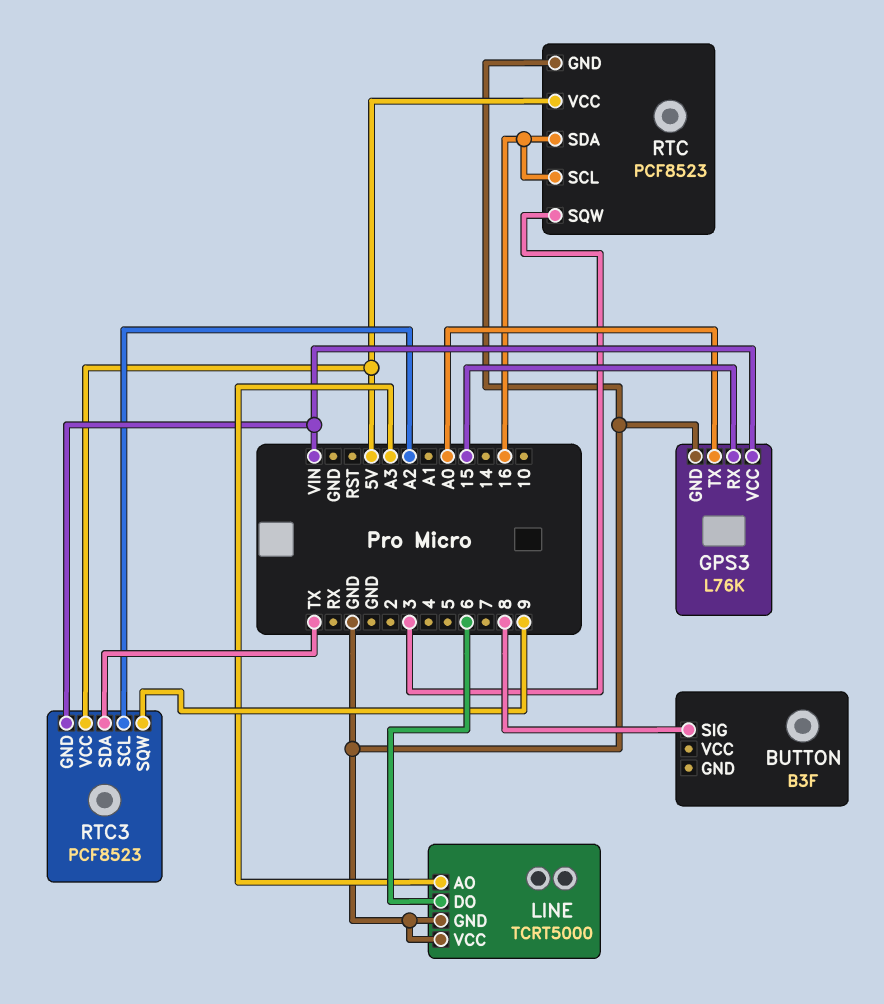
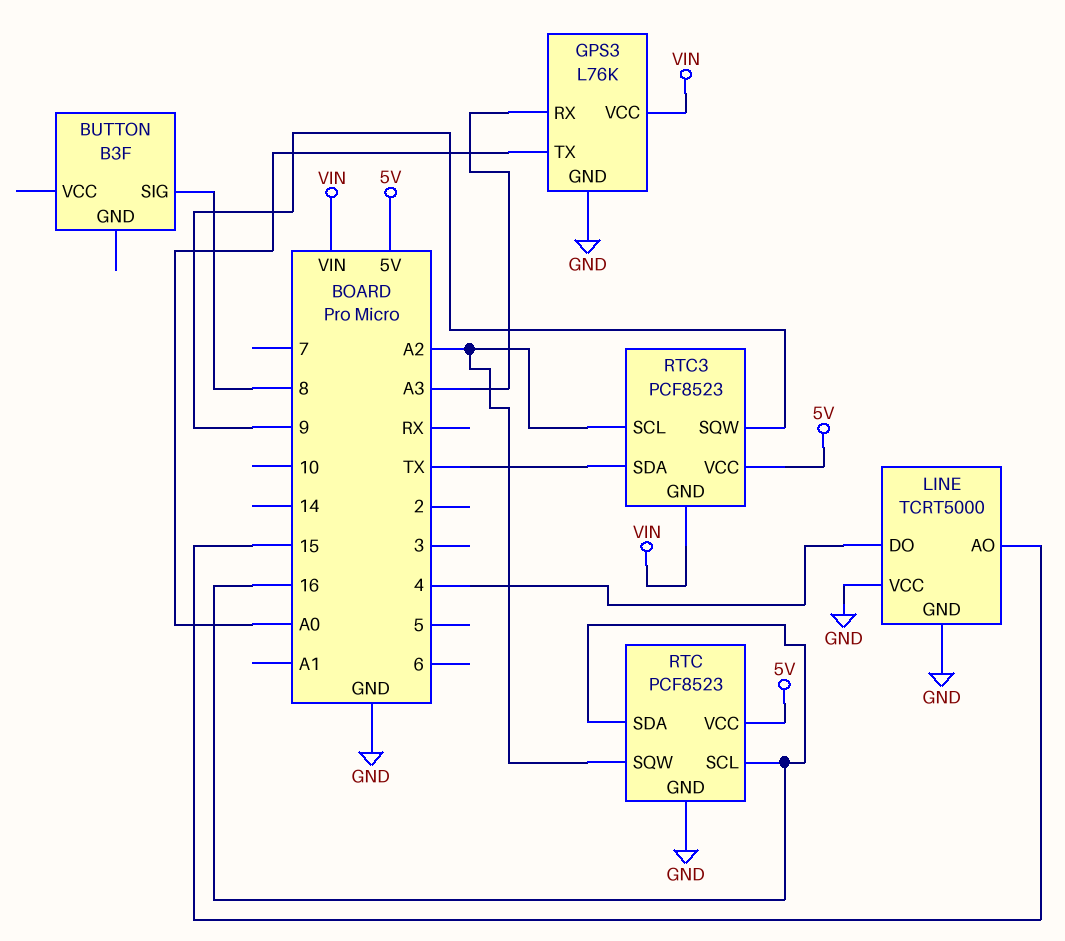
GPS3 pin RX: 15 -> A3
LINE pin AO: A3 -> 15
LINE pin DO: 6 -> 4
RTC pin SQW: 3 -> A2

